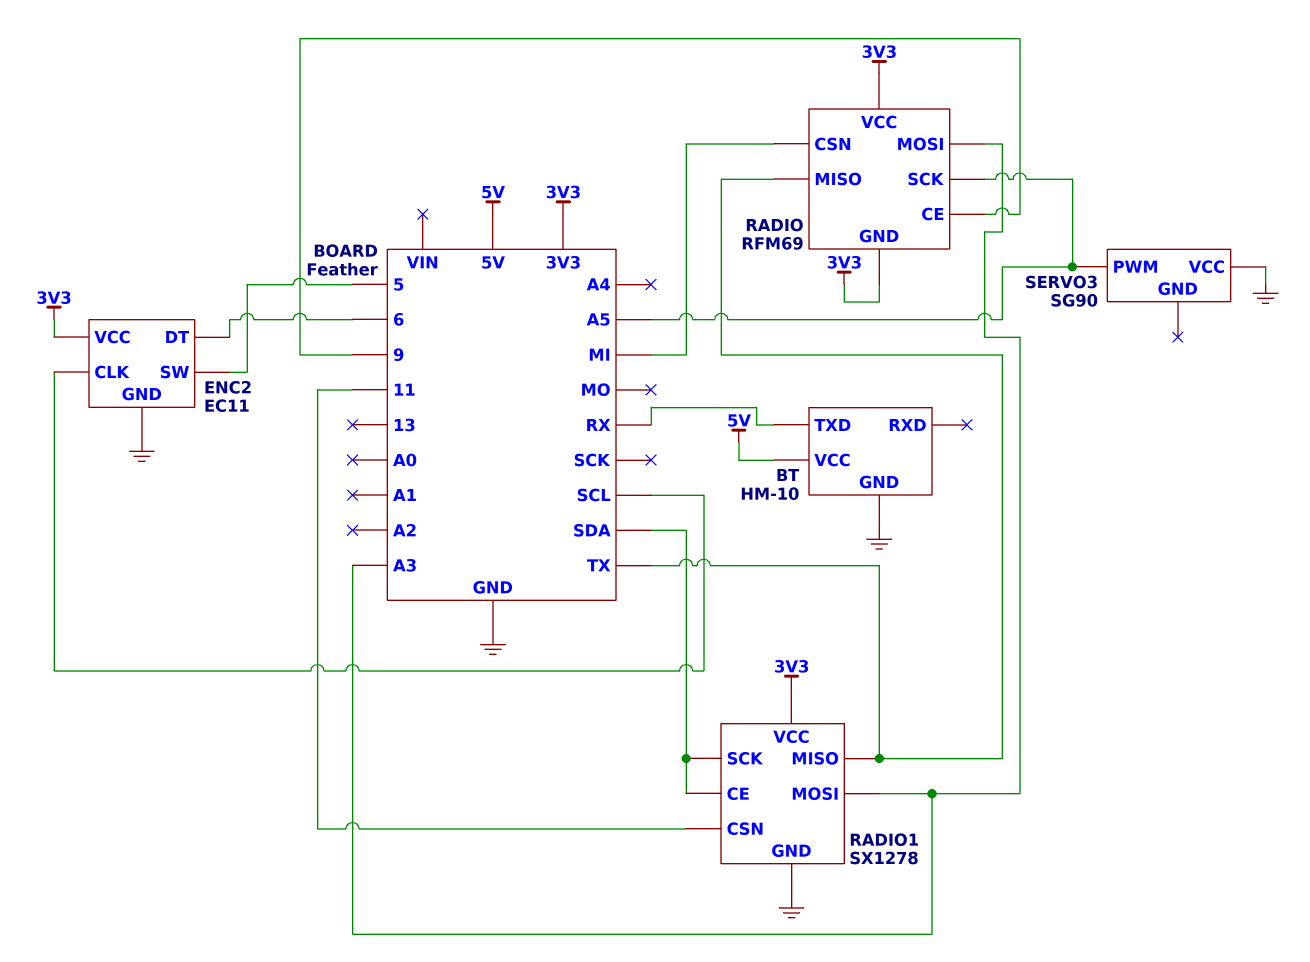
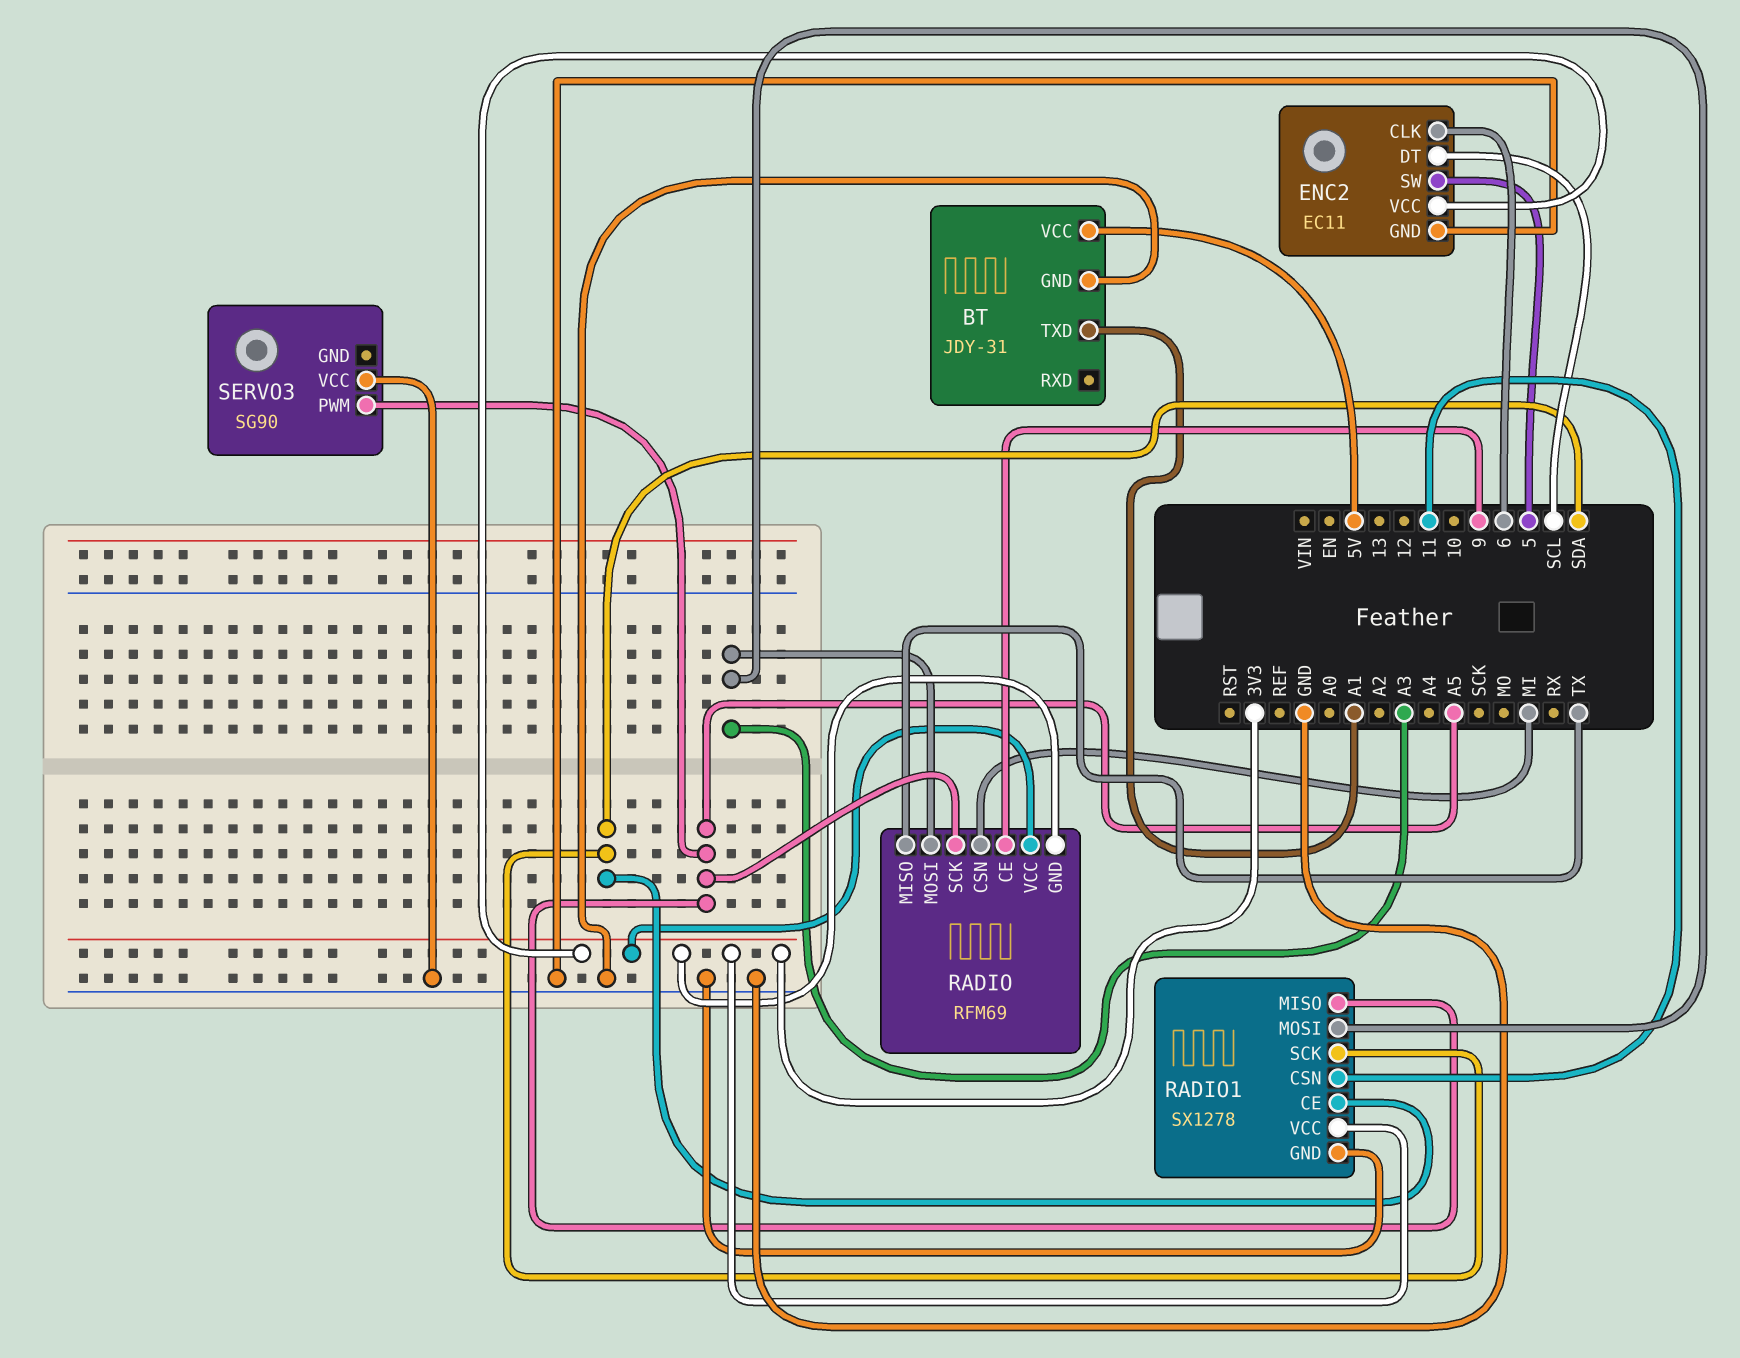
BT: HM-10 -> JDY-31
BT pin TXD: RX -> A1
ENC2 pin CLK: SCL -> 6
ENC2 pin DT: 6 -> SCL
RADIO1 pin MISO: TX -> A5

